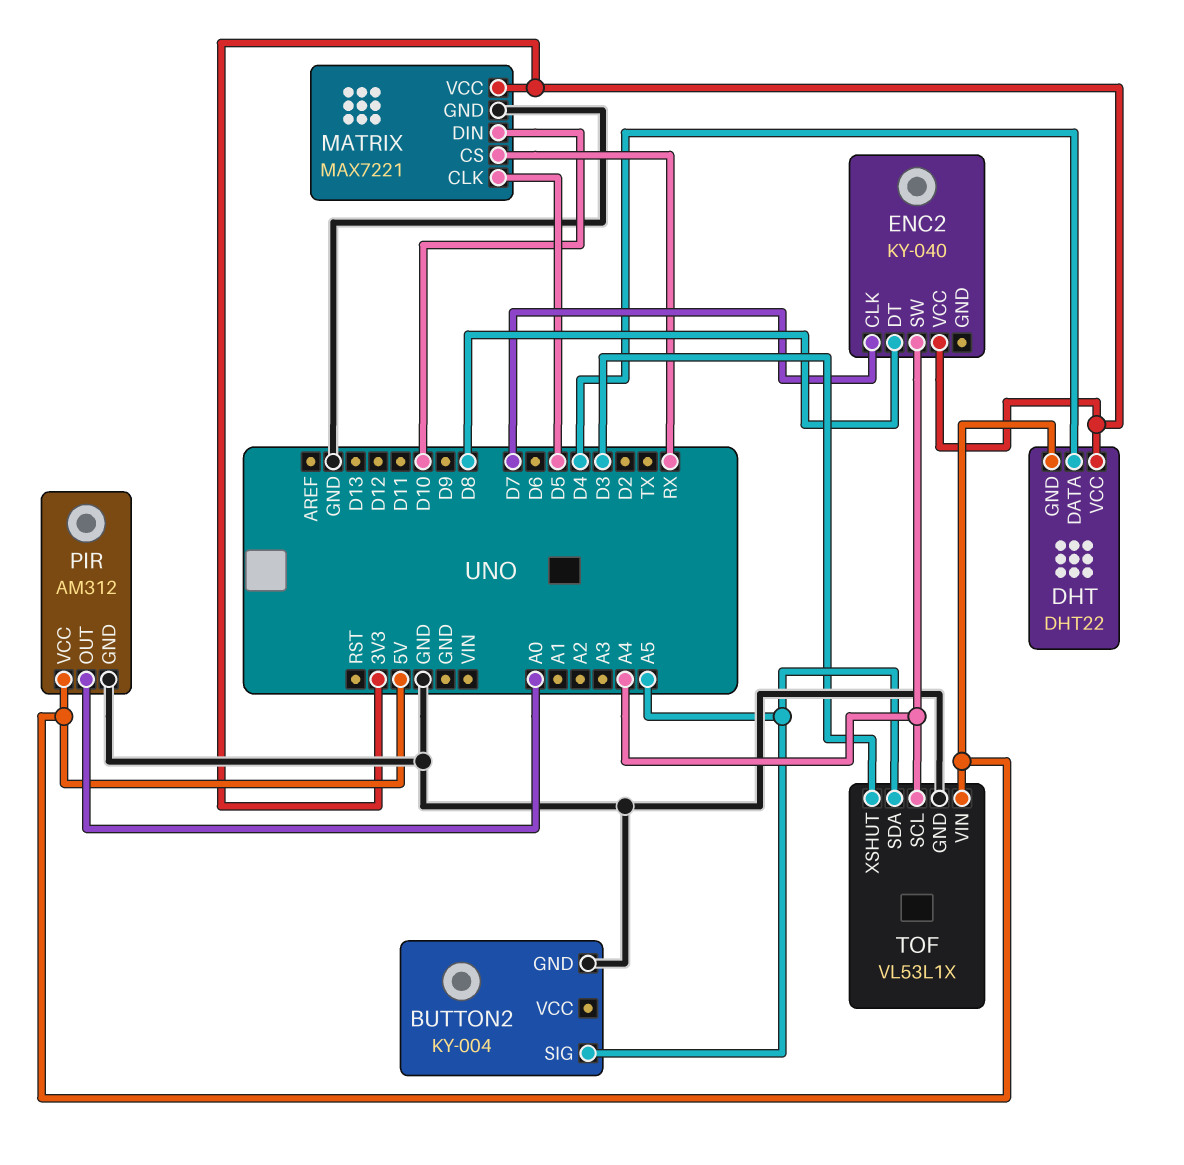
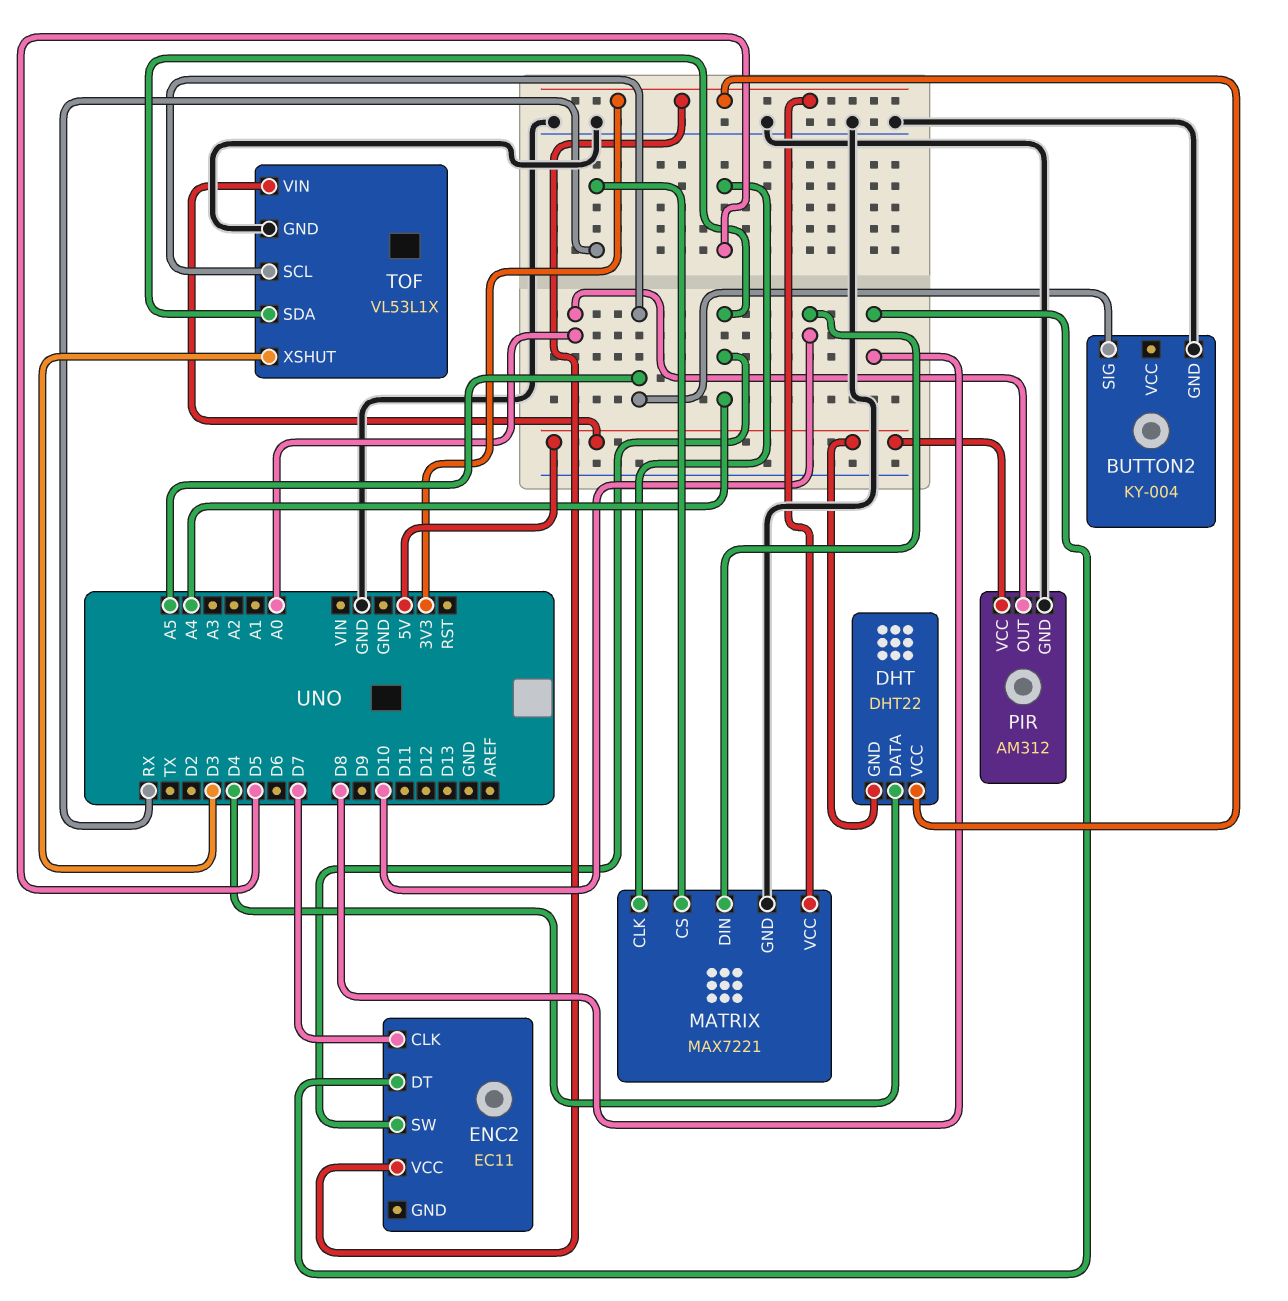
ENC2: KY-040 -> EC11
TOF pin SCL: A4 -> A5
TOF pin SDA: A5 -> A4

